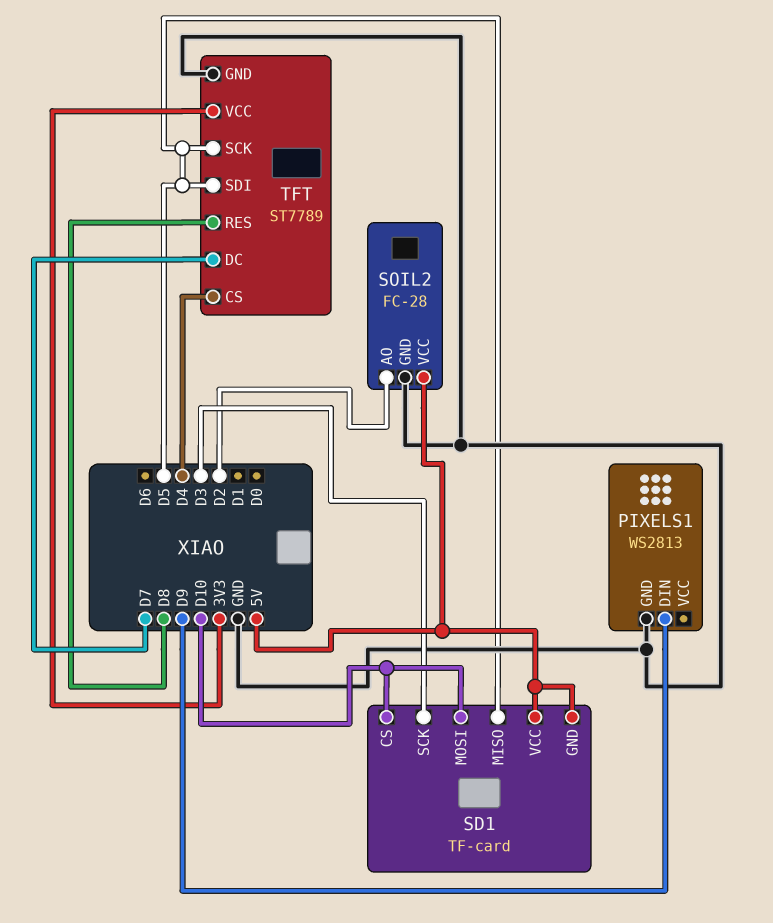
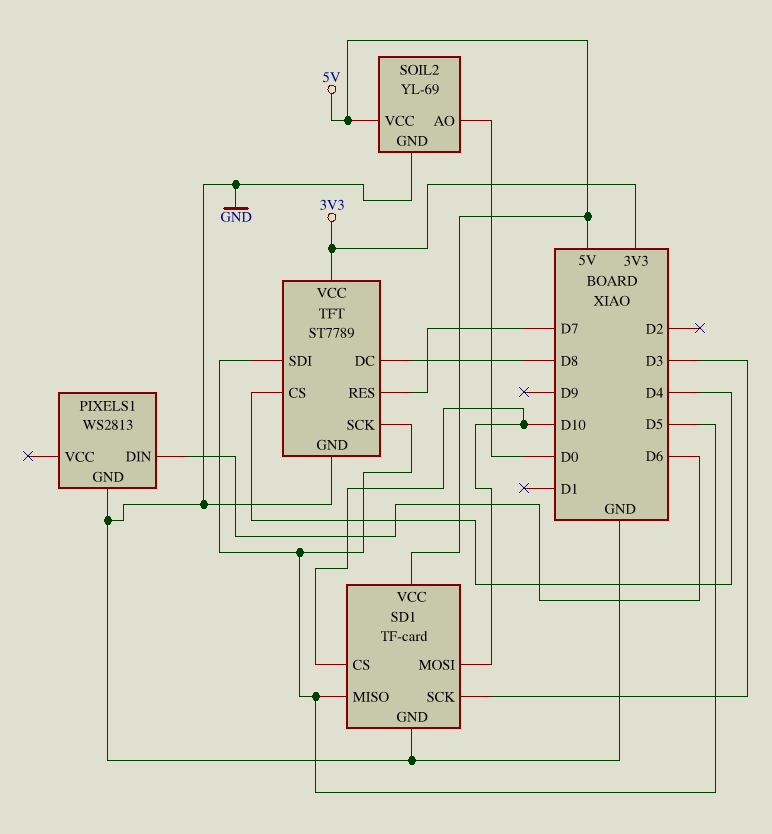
PIXELS1 pin DIN: D9 -> D6
SD1 pin GND: 5V -> GND
SOIL2: FC-28 -> YL-69
SOIL2 pin AO: D2 -> D0
TFT pin DC: D7 -> D8
TFT pin RES: D8 -> D7

